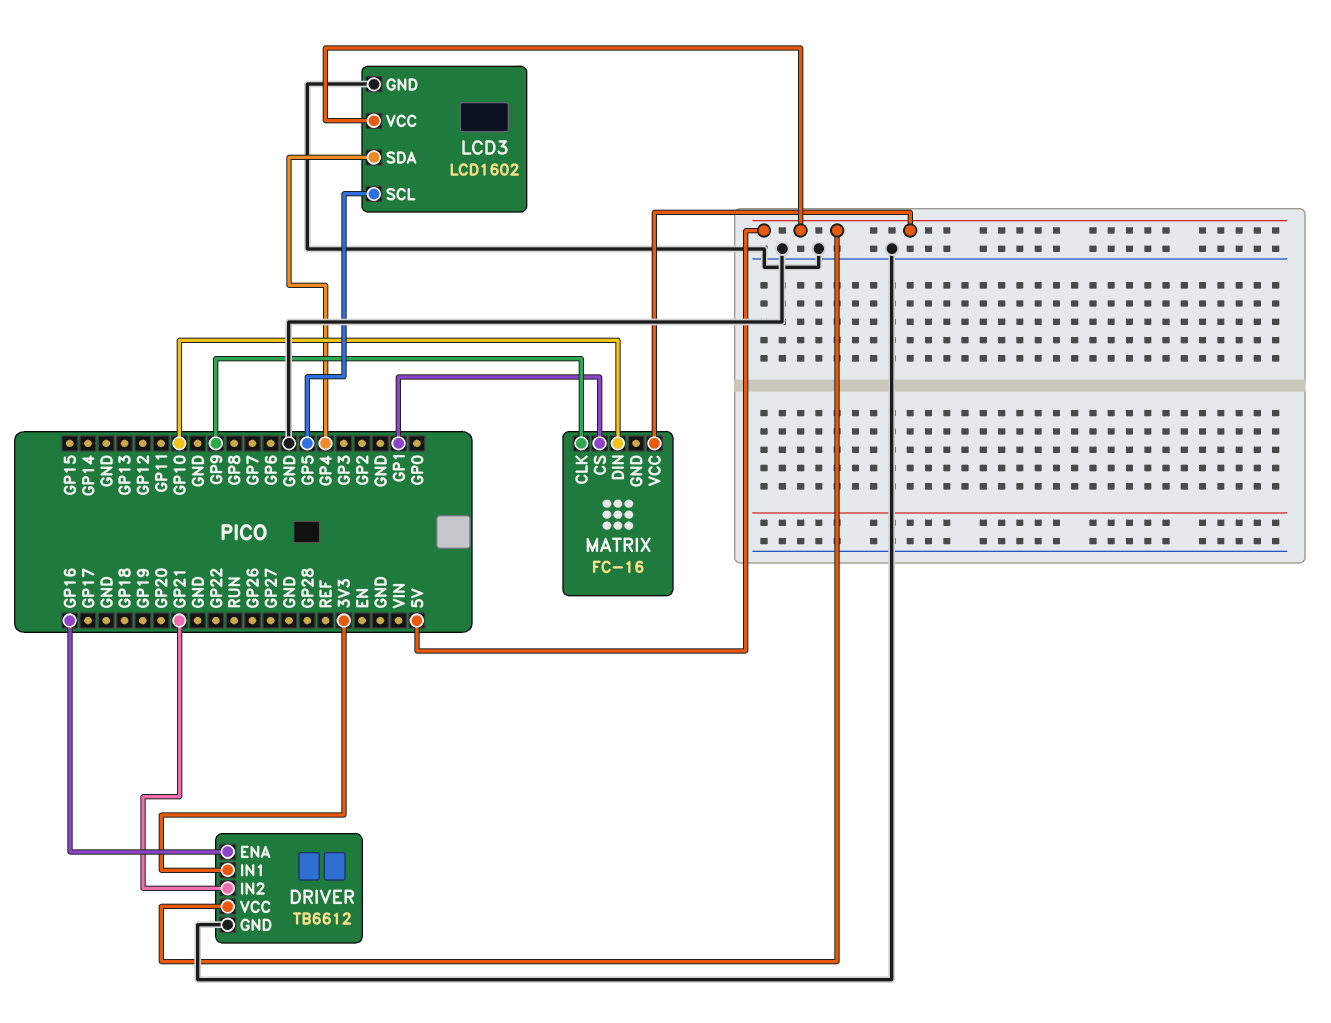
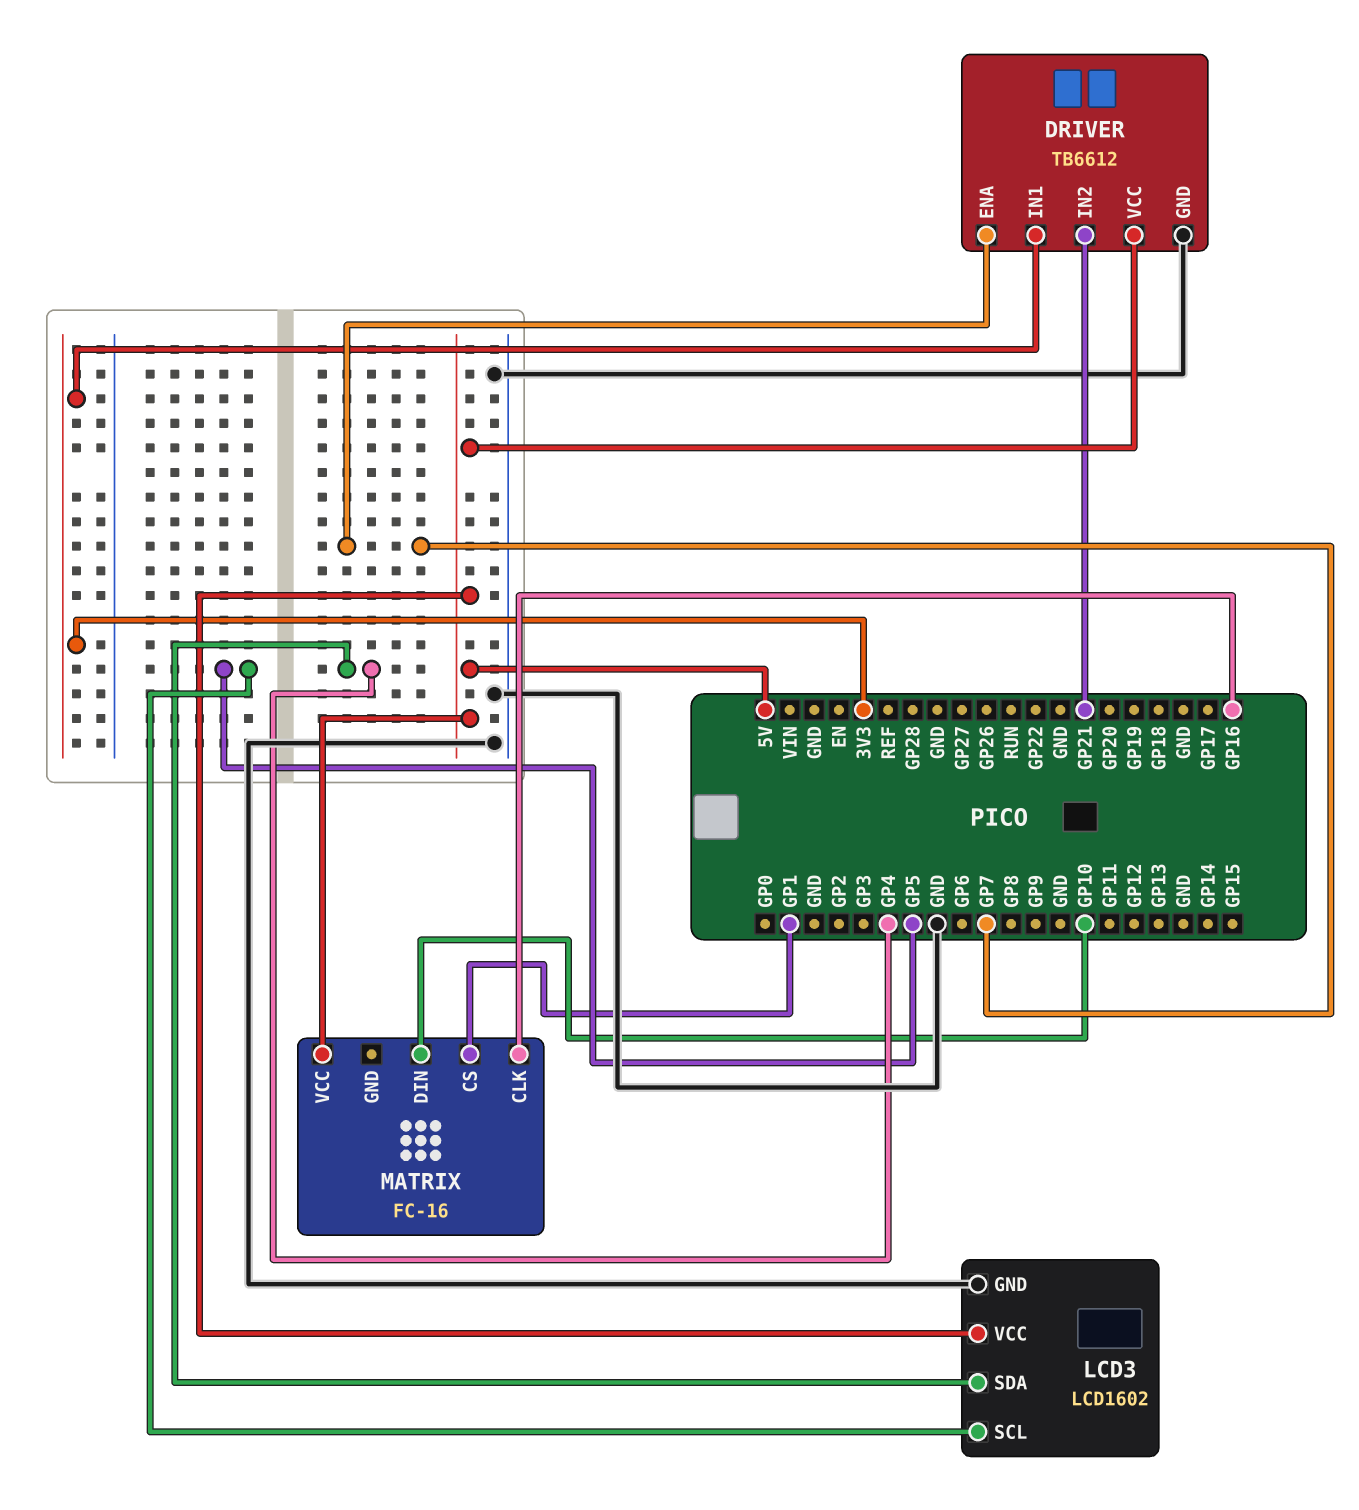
DRIVER pin ENA: GP16 -> GP7
MATRIX pin CLK: GP9 -> GP16

